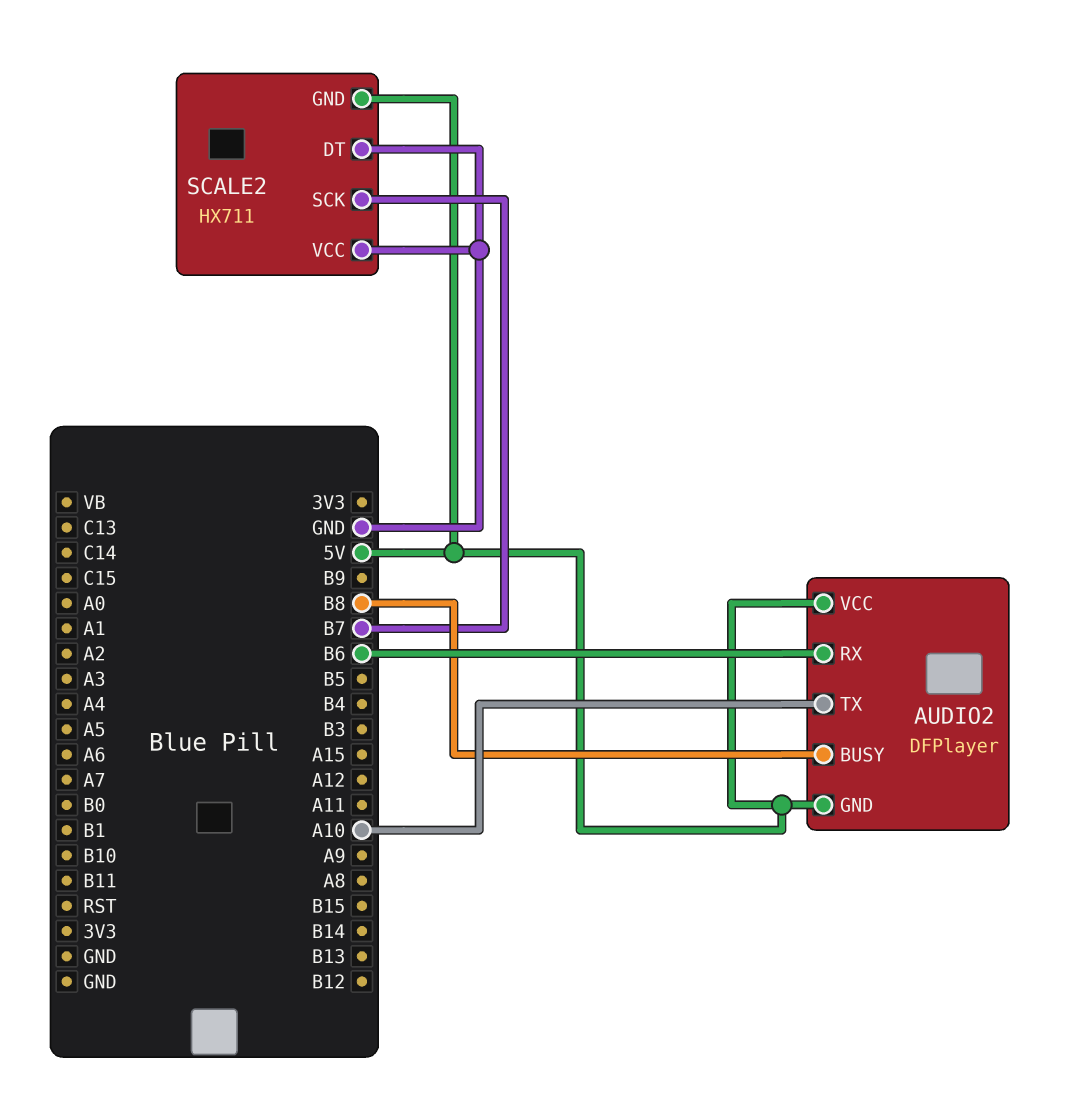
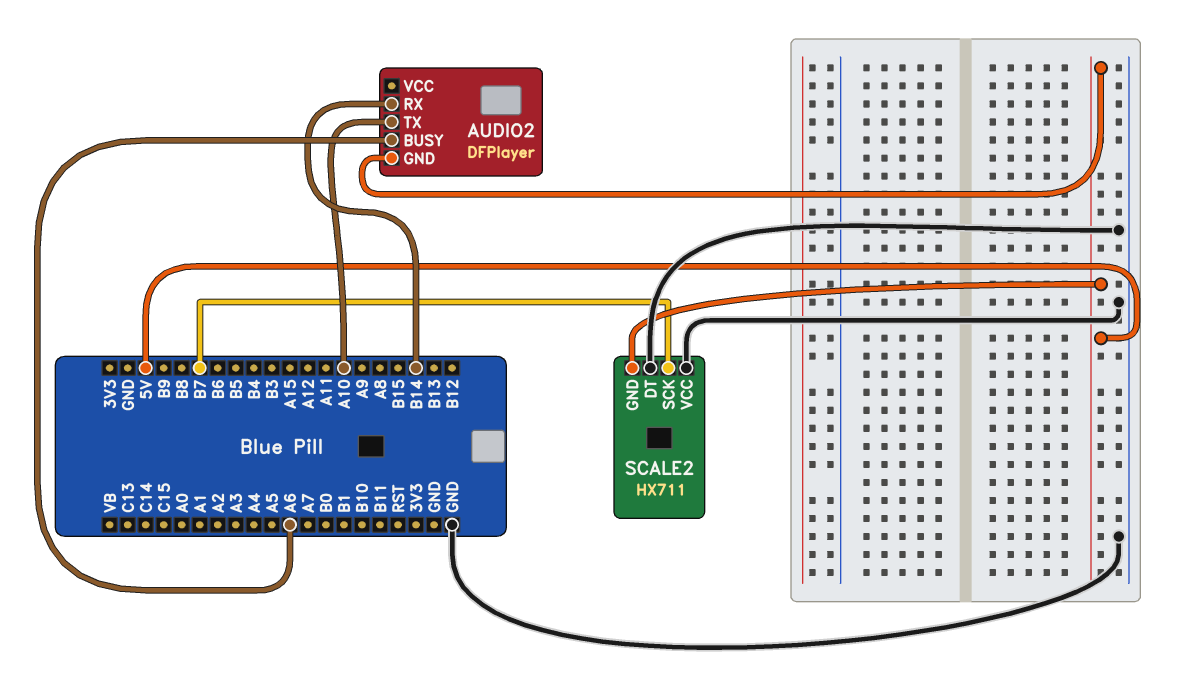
AUDIO2 pin BUSY: B8 -> A6
AUDIO2 pin RX: B6 -> B14
AUDIO2 pin VCC: 5V -> none

